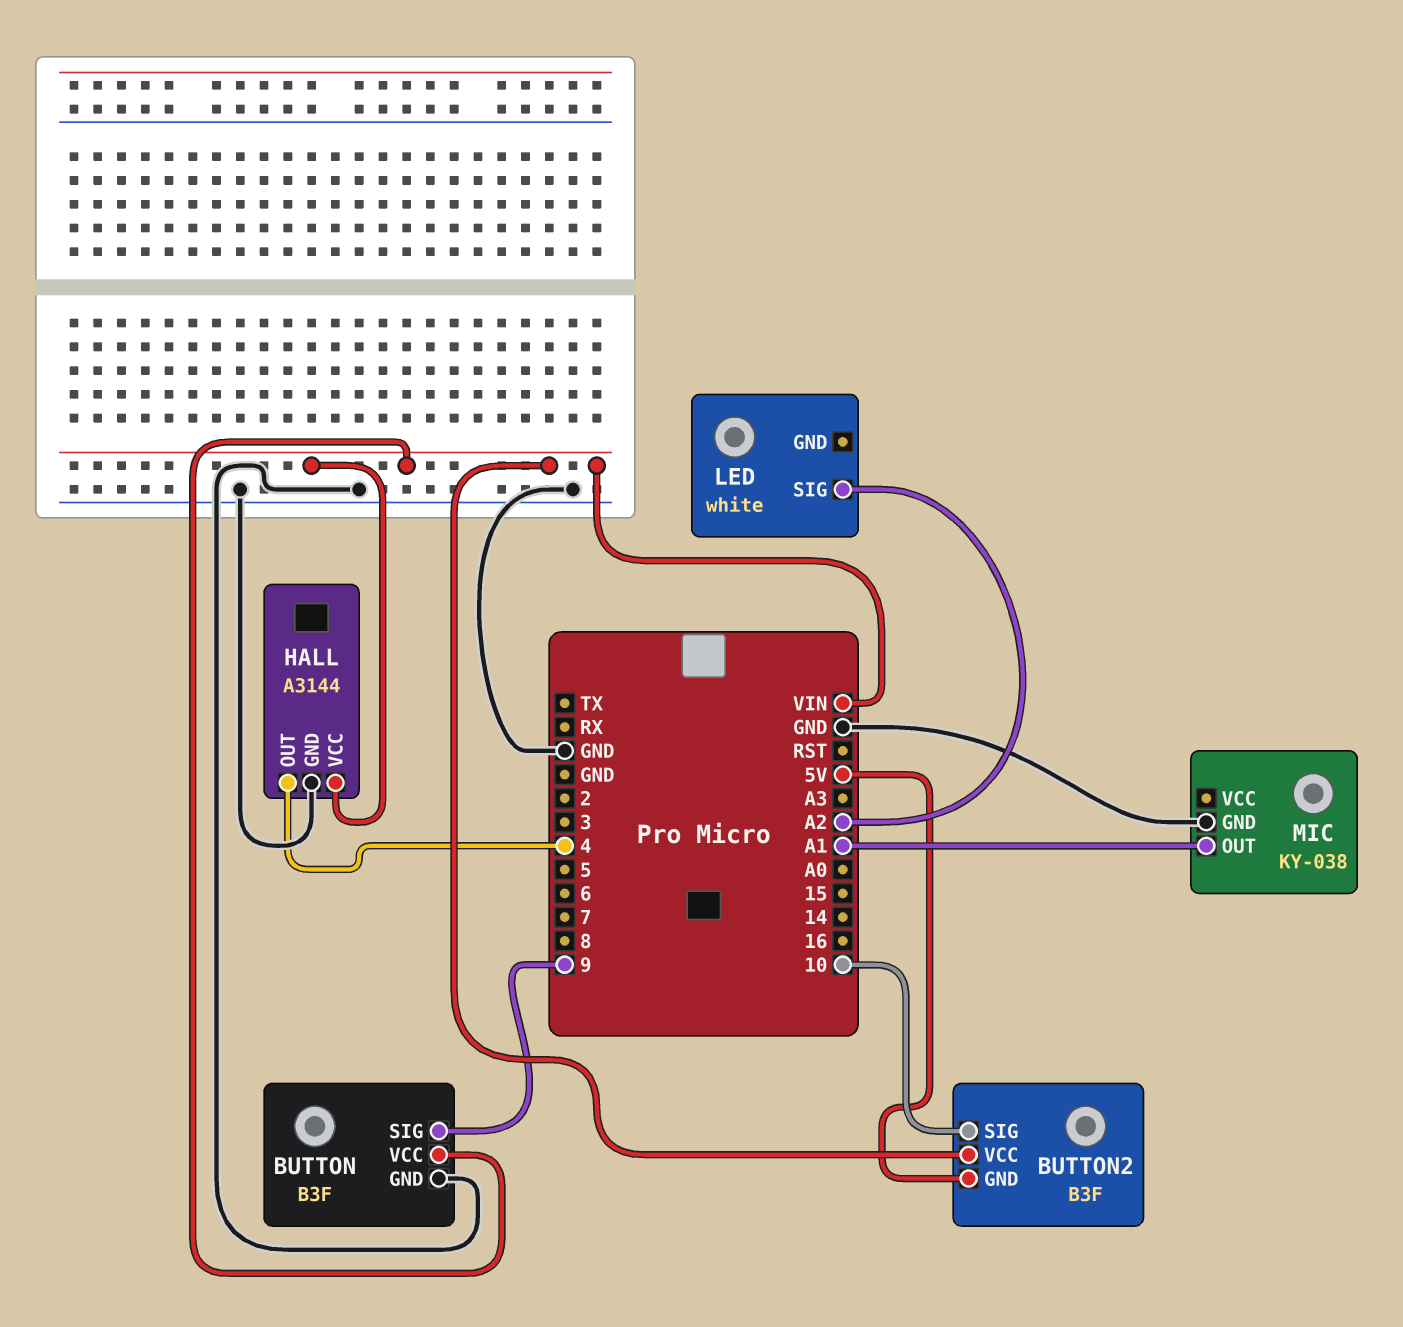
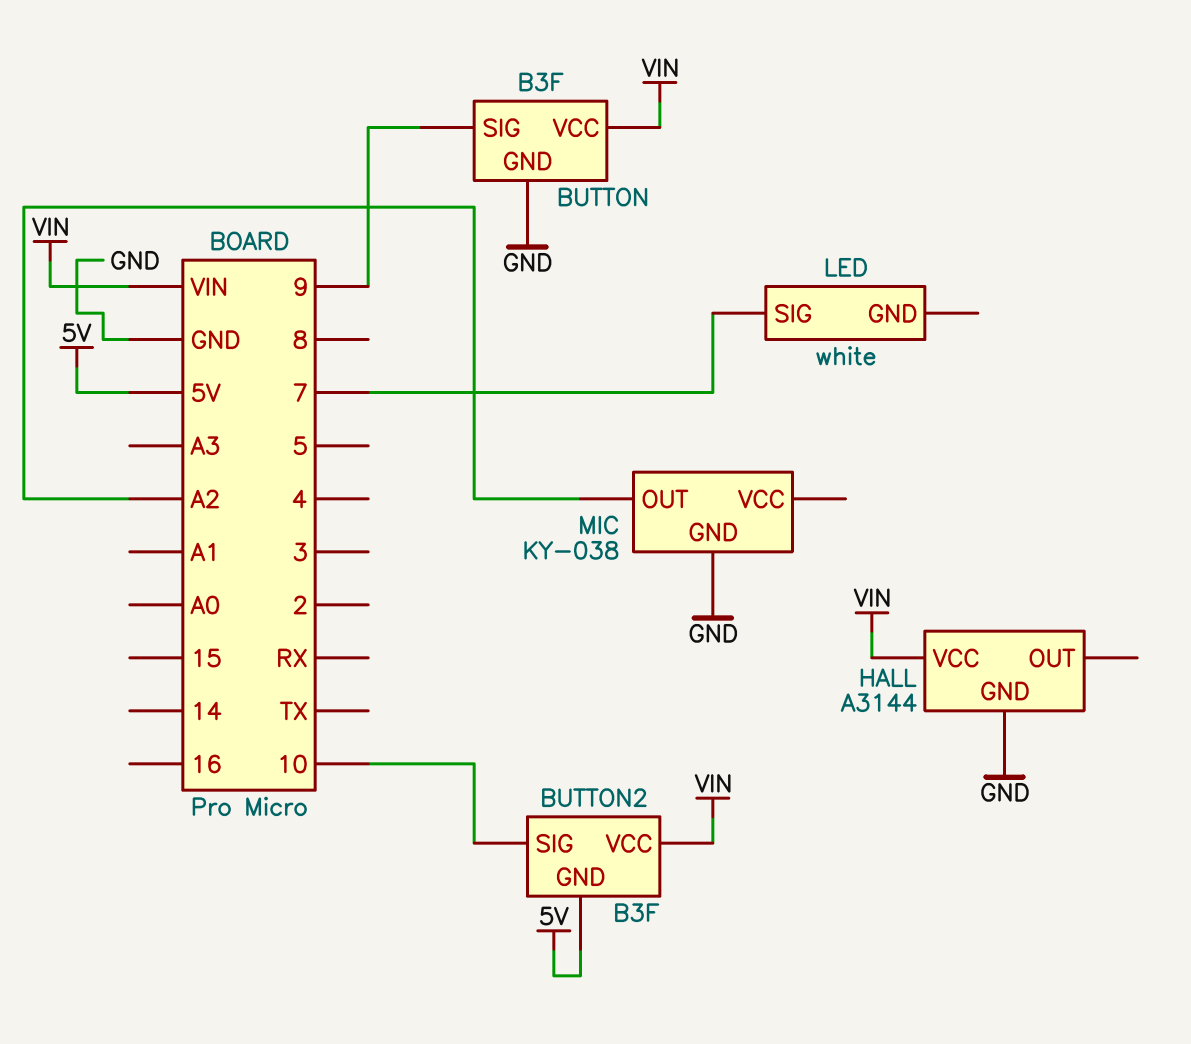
HALL pin OUT: 4 -> none
LED pin SIG: A2 -> 7
MIC pin OUT: A1 -> A2

